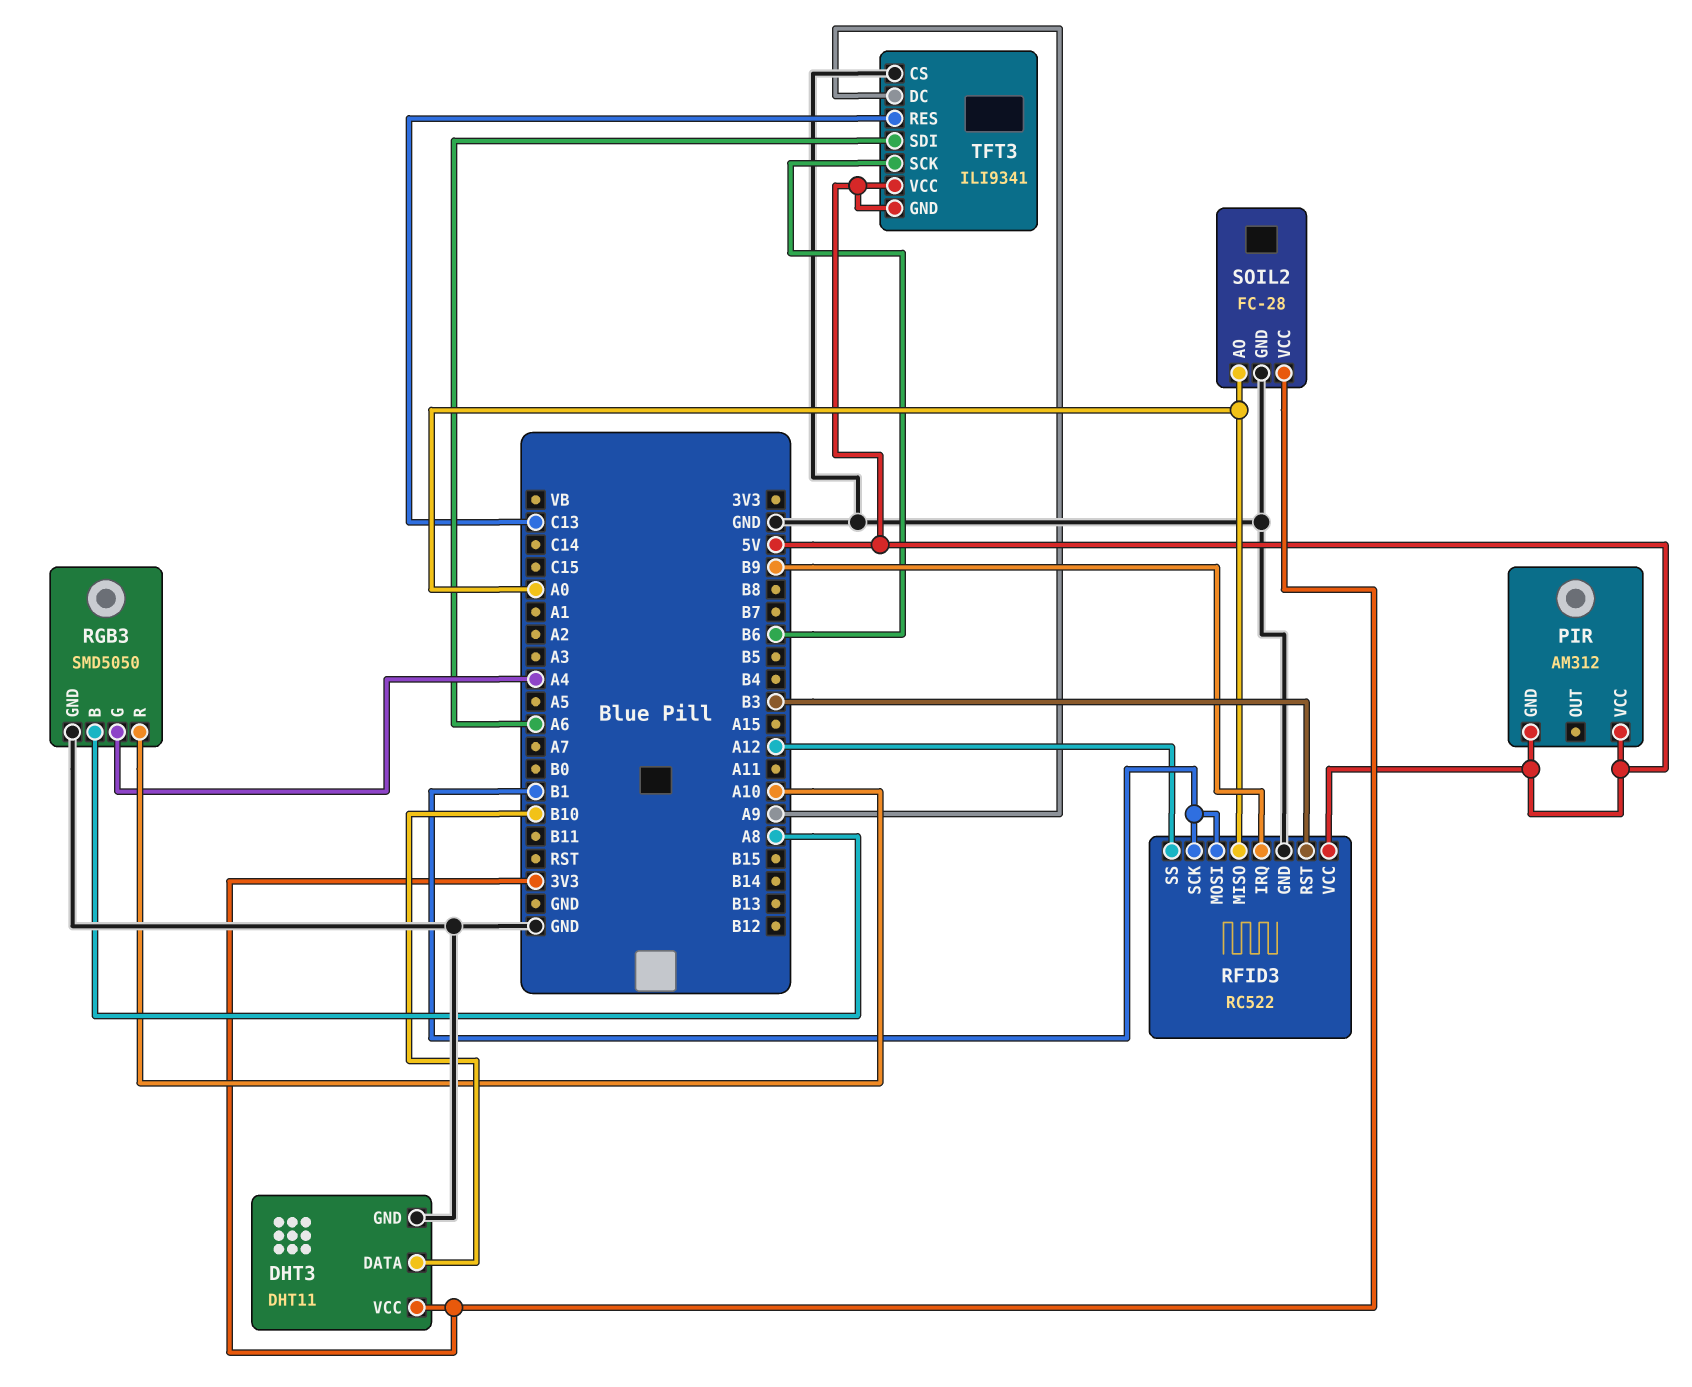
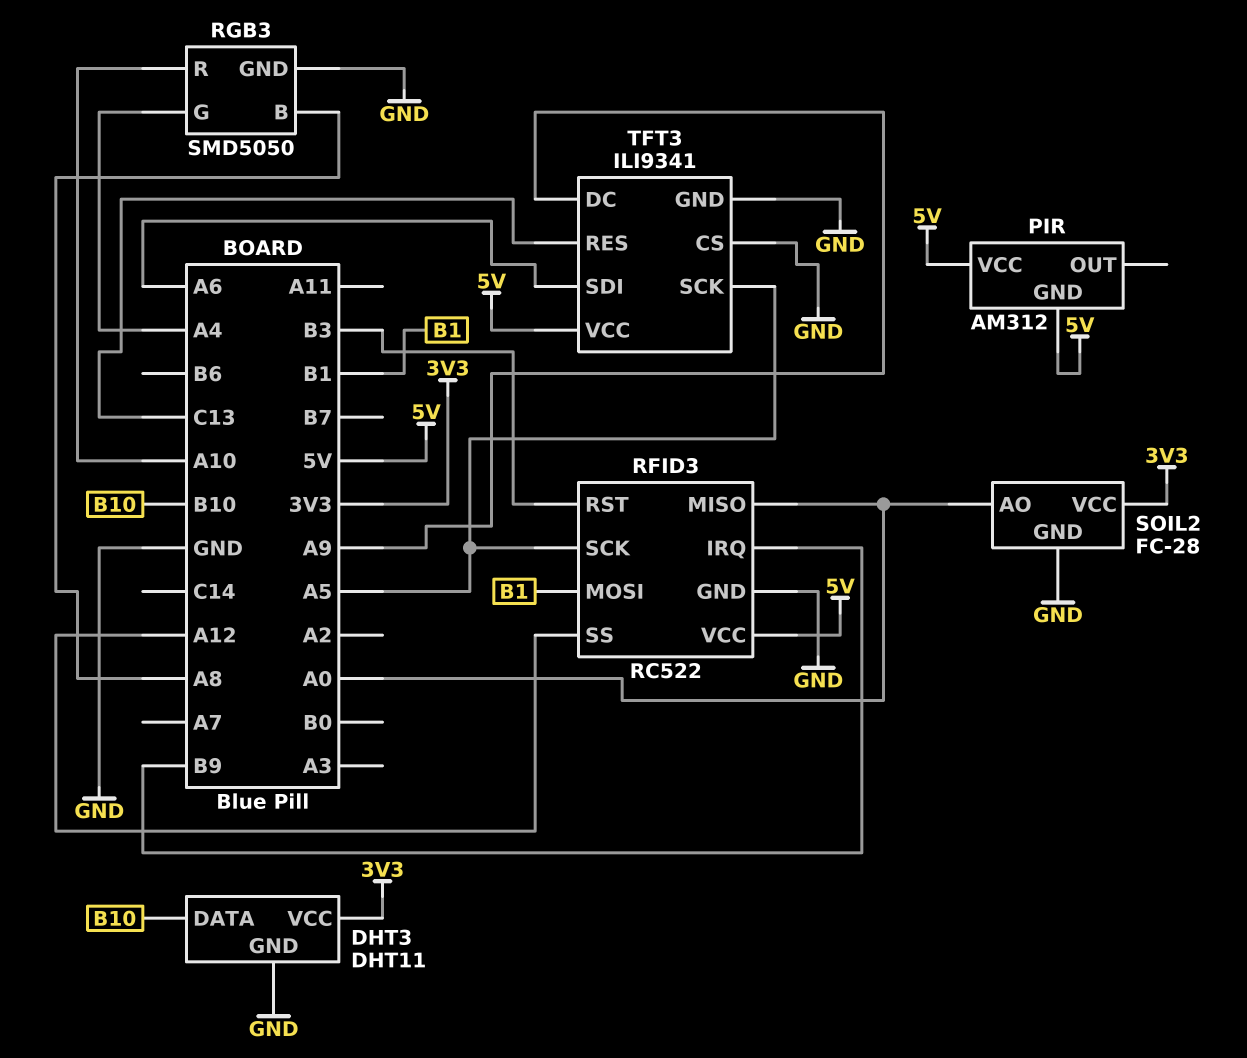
RFID3 pin SCK: B1 -> A5
TFT3 pin GND: 5V -> GND
TFT3 pin SCK: B6 -> A5

